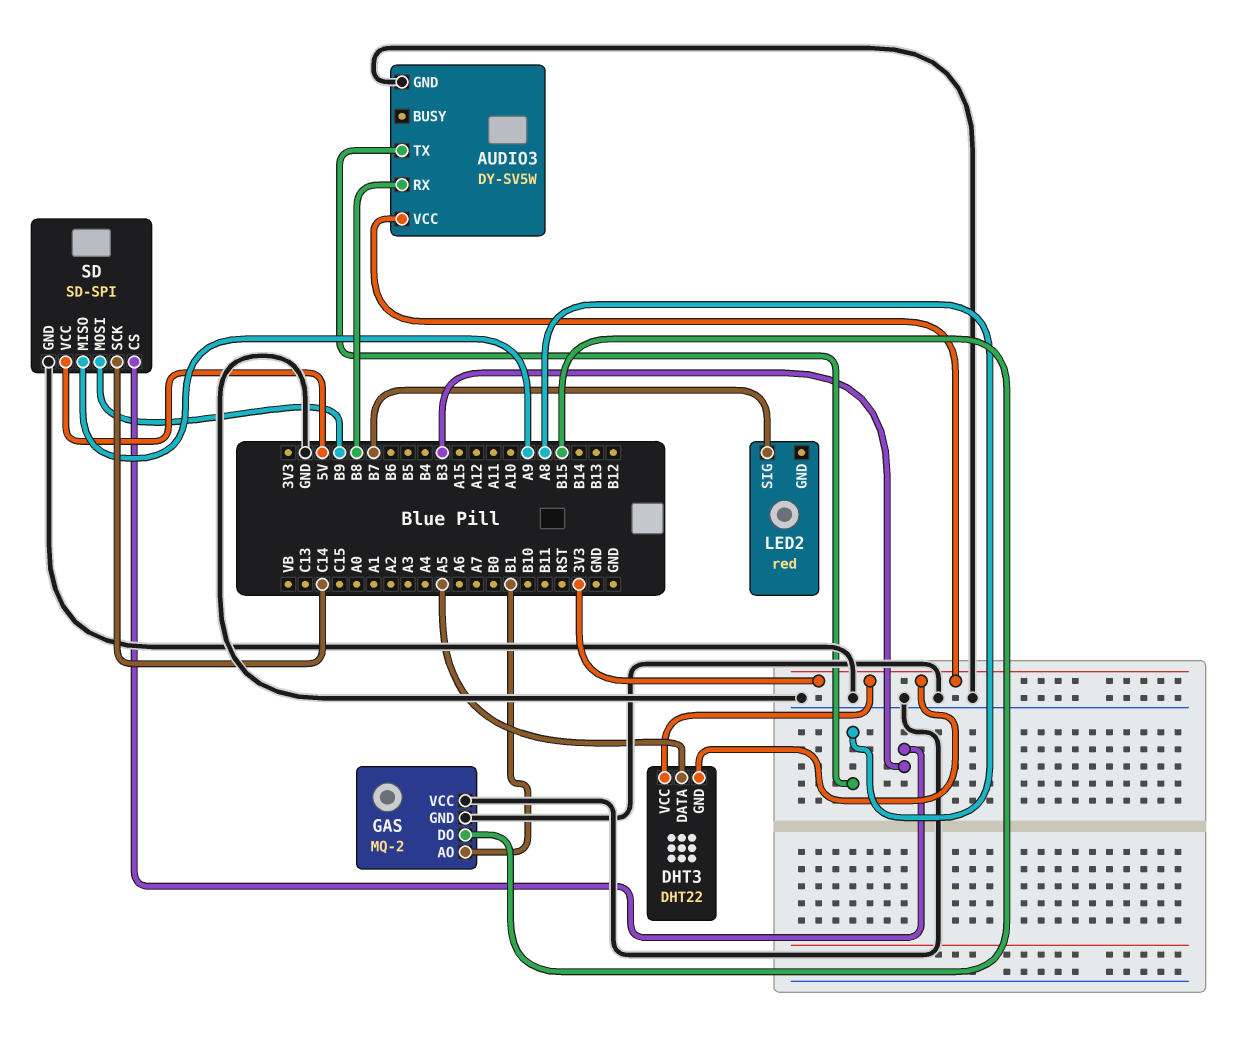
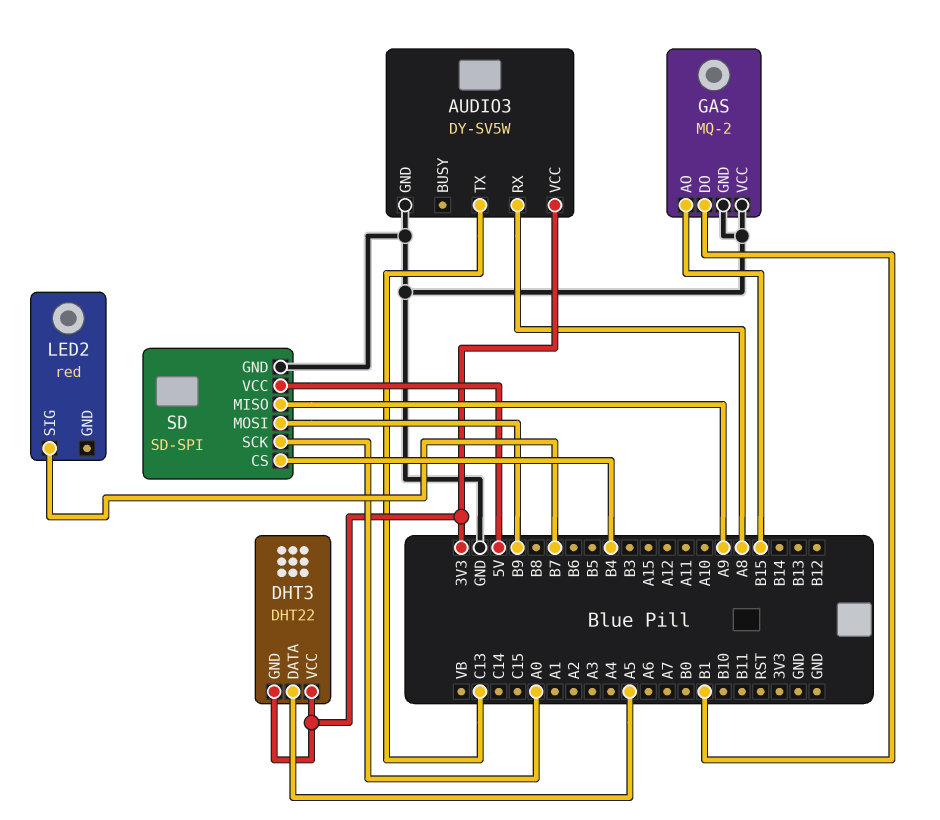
AUDIO3 pin RX: B8 -> A8
AUDIO3 pin TX: A8 -> C13
GAS pin AO: B1 -> B15
GAS pin DO: B15 -> B1
SD pin CS: B3 -> B4
SD pin SCK: C14 -> A0

